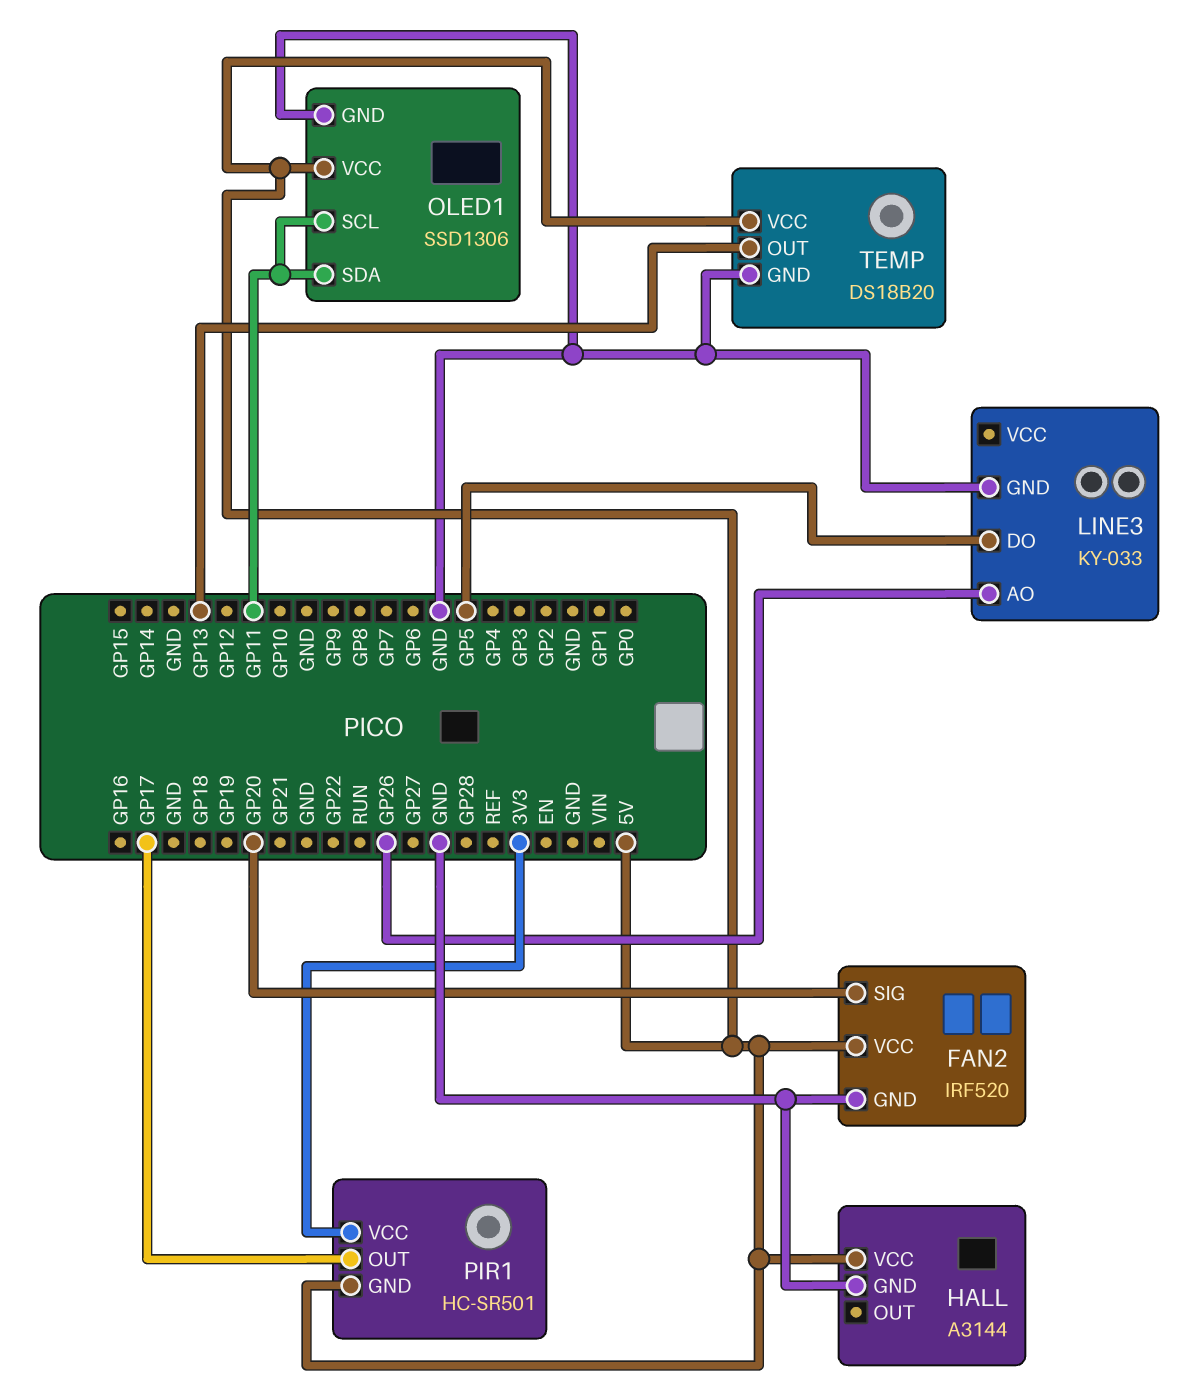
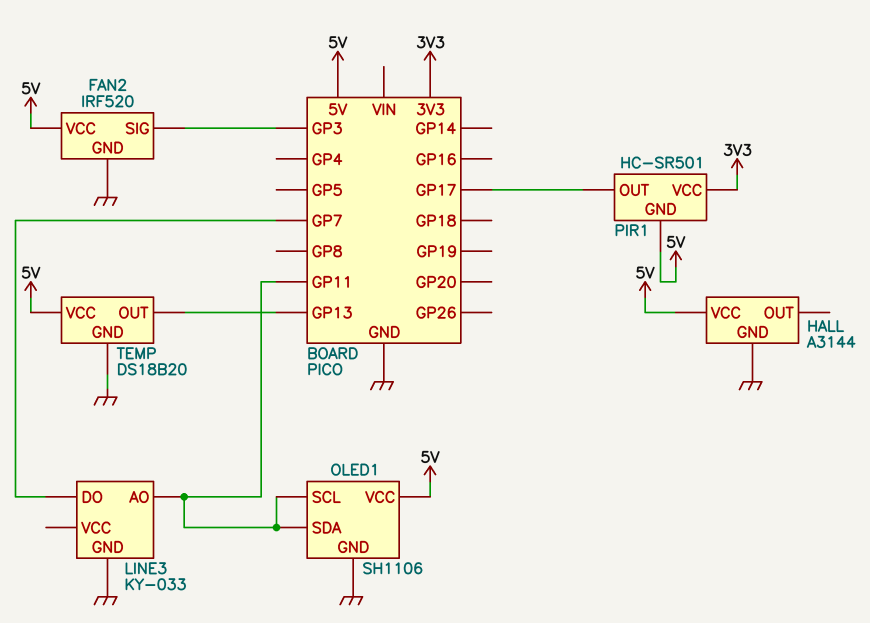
FAN2 pin SIG: GP20 -> GP3
LINE3 pin AO: GP26 -> GP11
LINE3 pin DO: GP5 -> GP7
OLED1: SSD1306 -> SH1106

